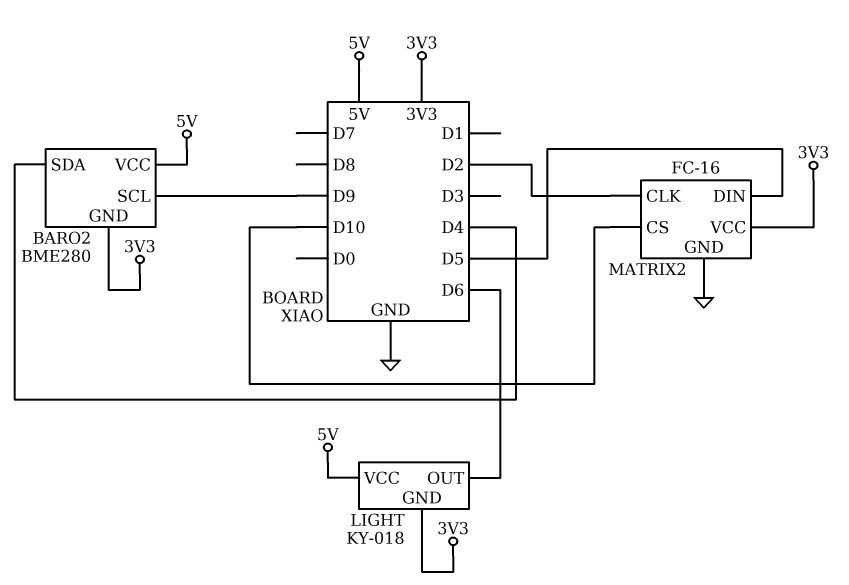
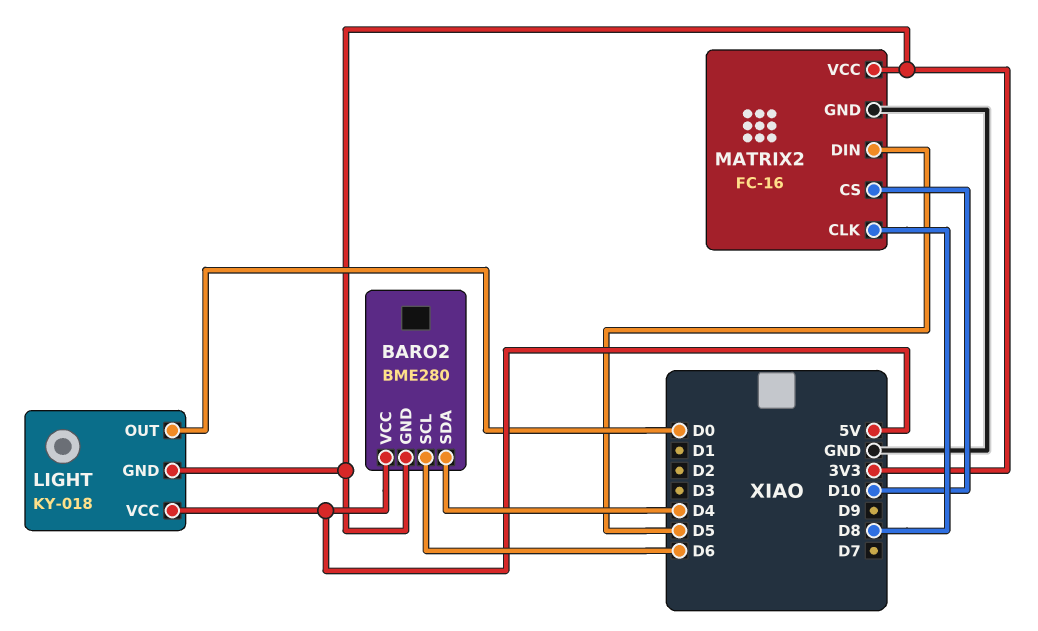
BARO2 pin SCL: D9 -> D6
LIGHT pin OUT: D6 -> D0
MATRIX2 pin CLK: D2 -> D8

